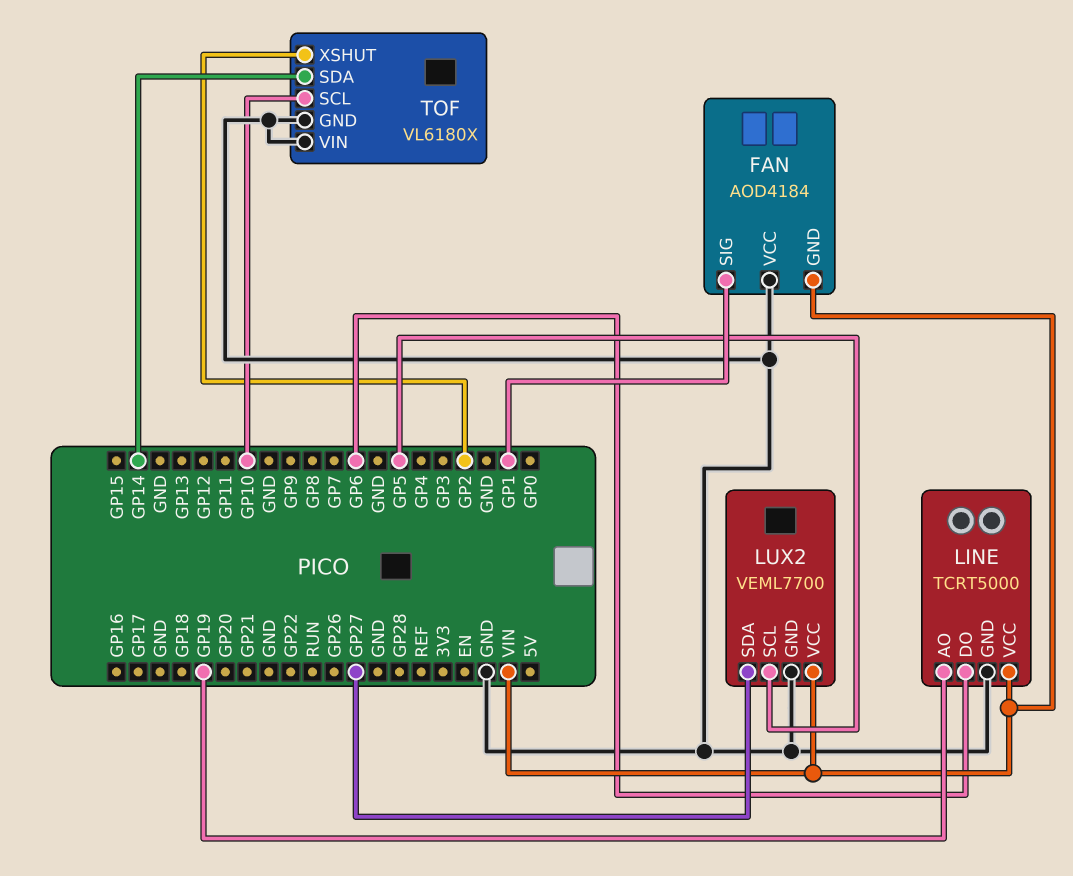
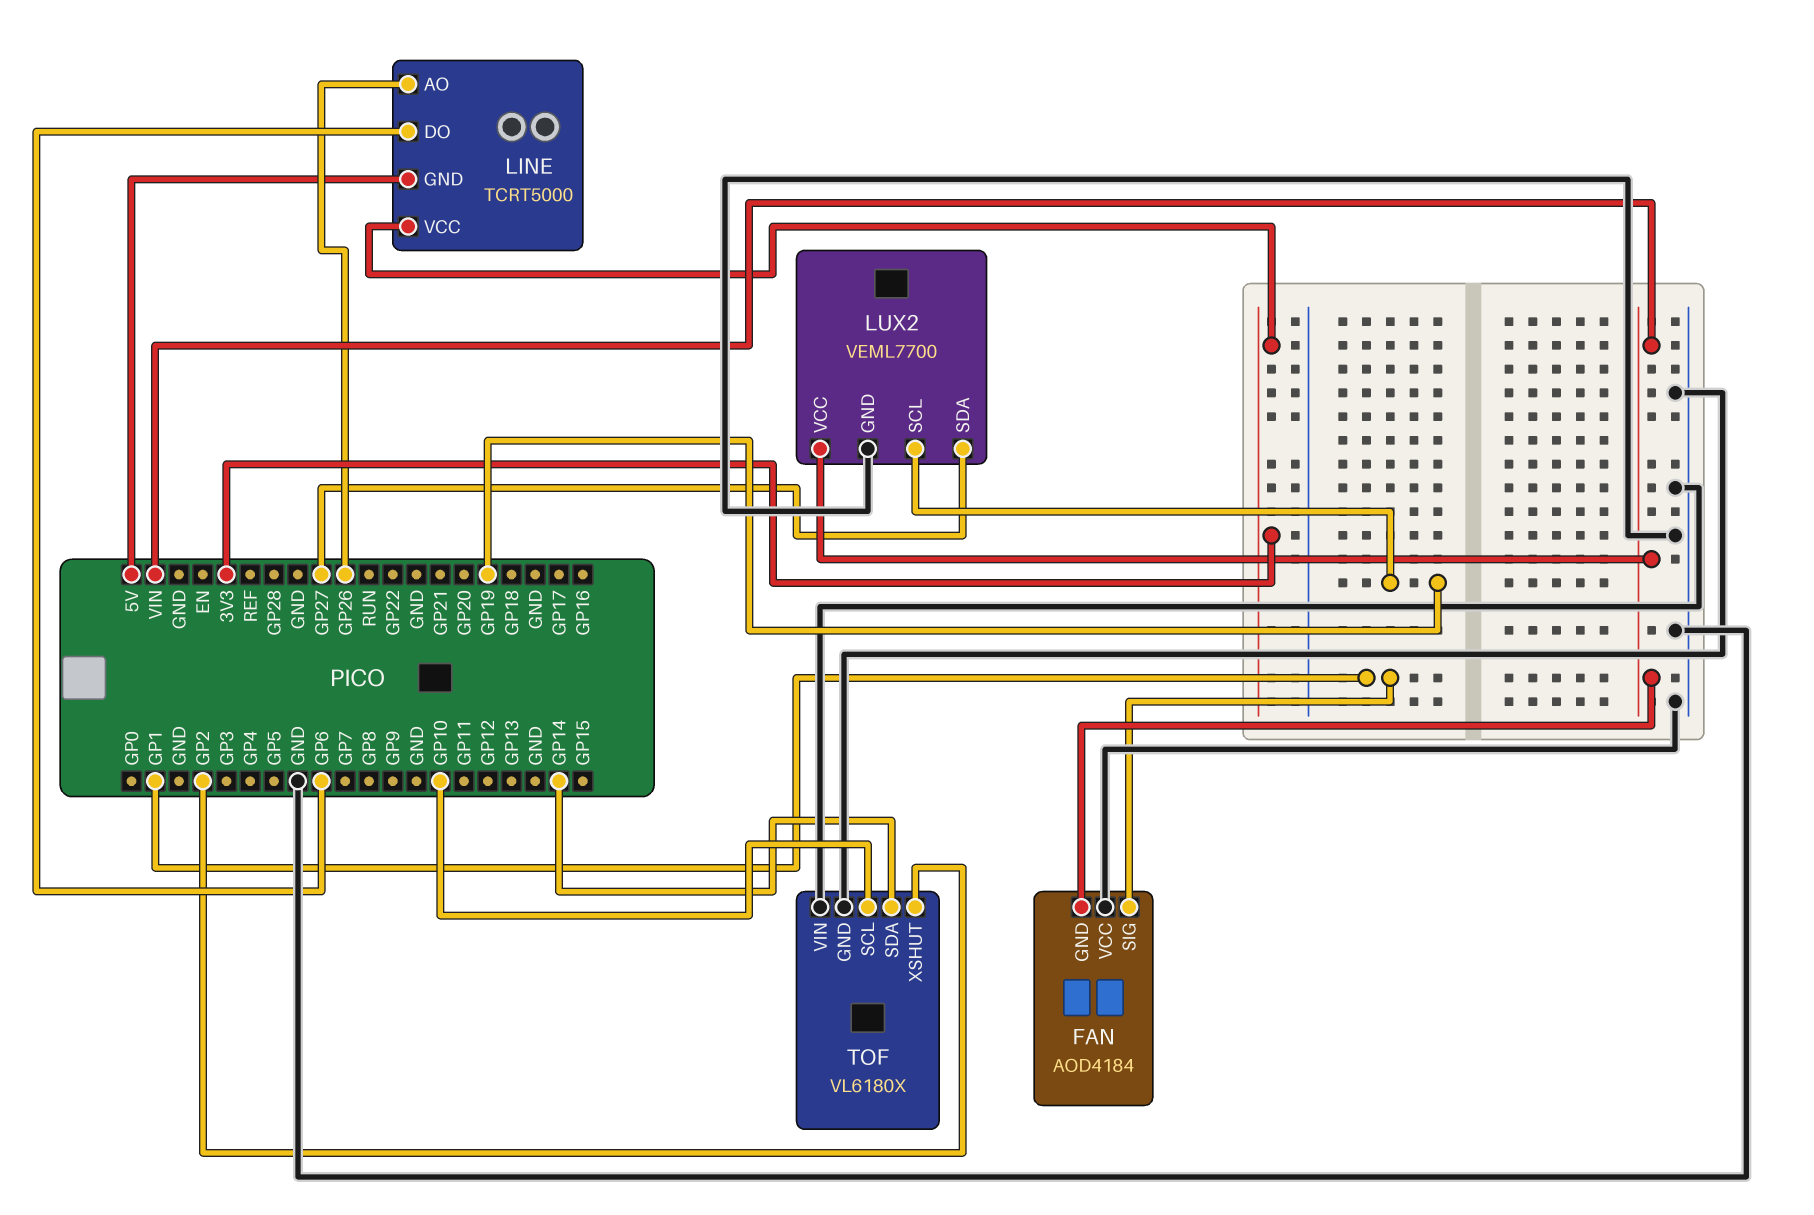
LINE pin AO: GP19 -> GP26
LINE pin GND: GND -> 5V
LINE pin VCC: VIN -> 3V3
LUX2 pin SCL: GP5 -> GP19

